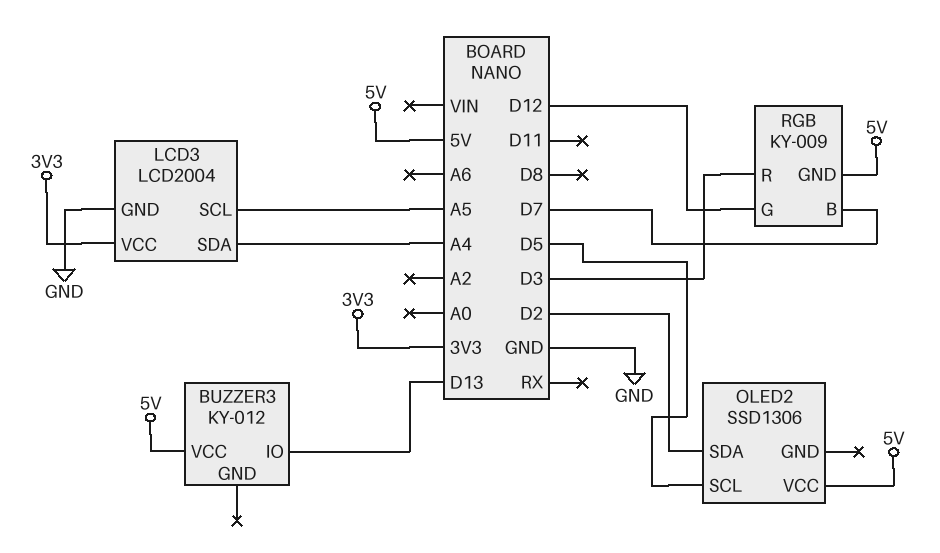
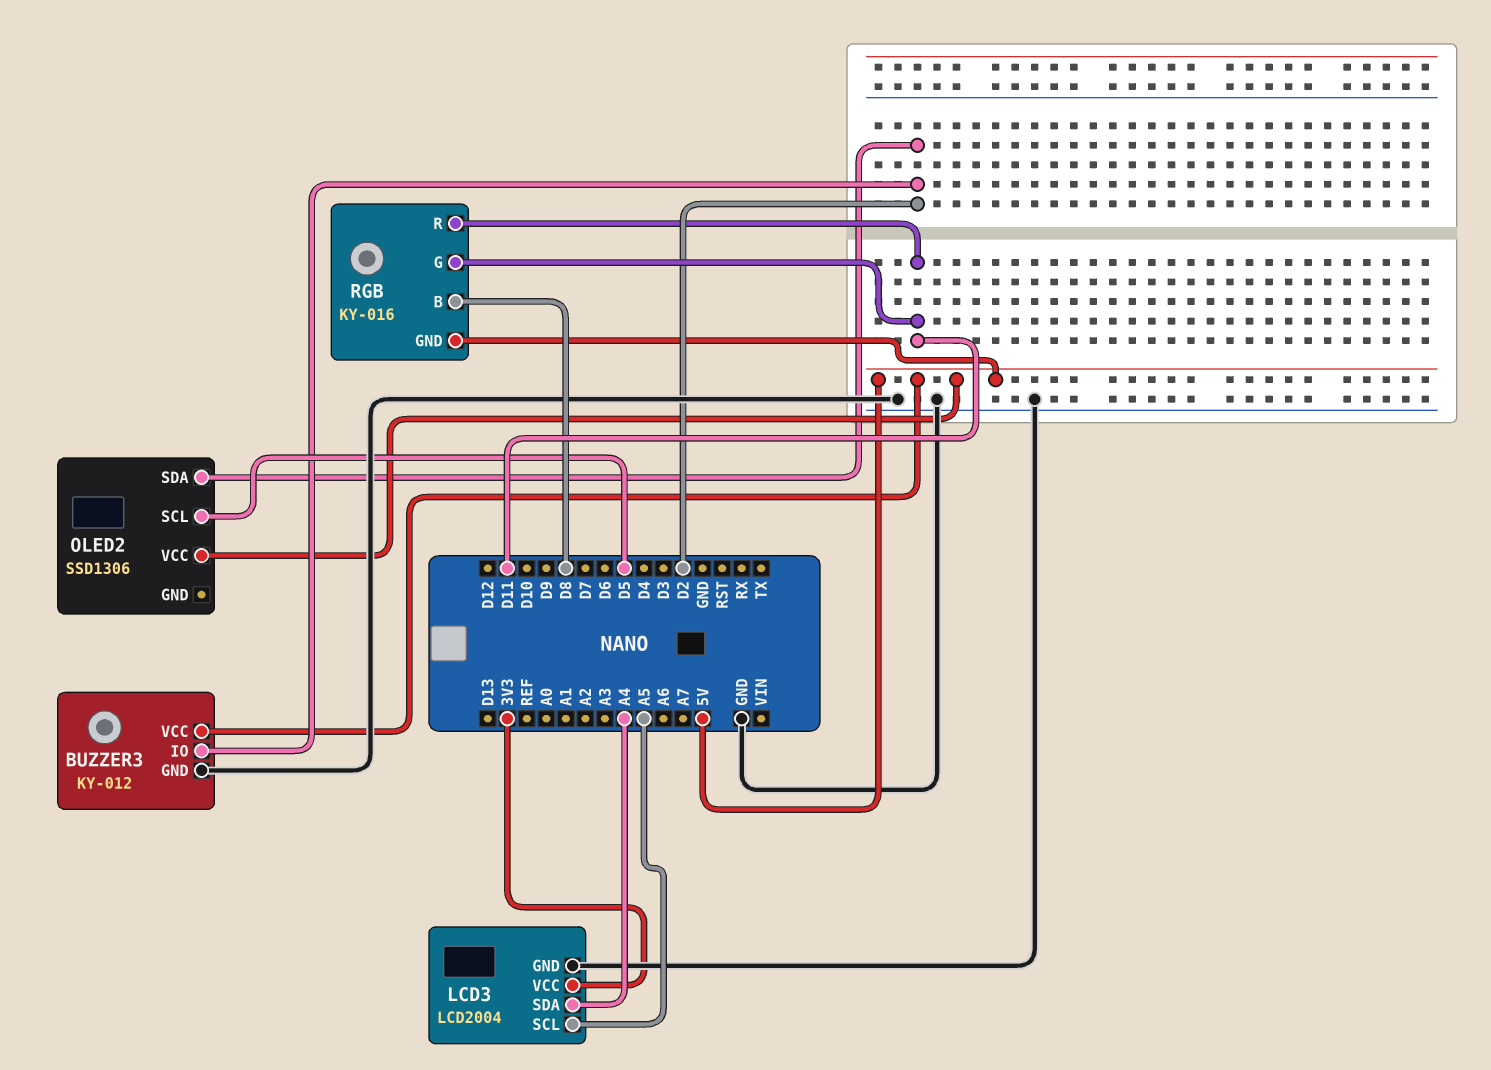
BUZZER3 pin GND: none -> GND
BUZZER3 pin IO: D13 -> D2
RGB: KY-009 -> KY-016
RGB pin B: D7 -> D8
RGB pin G: D12 -> D11
RGB pin R: D3 -> D11

